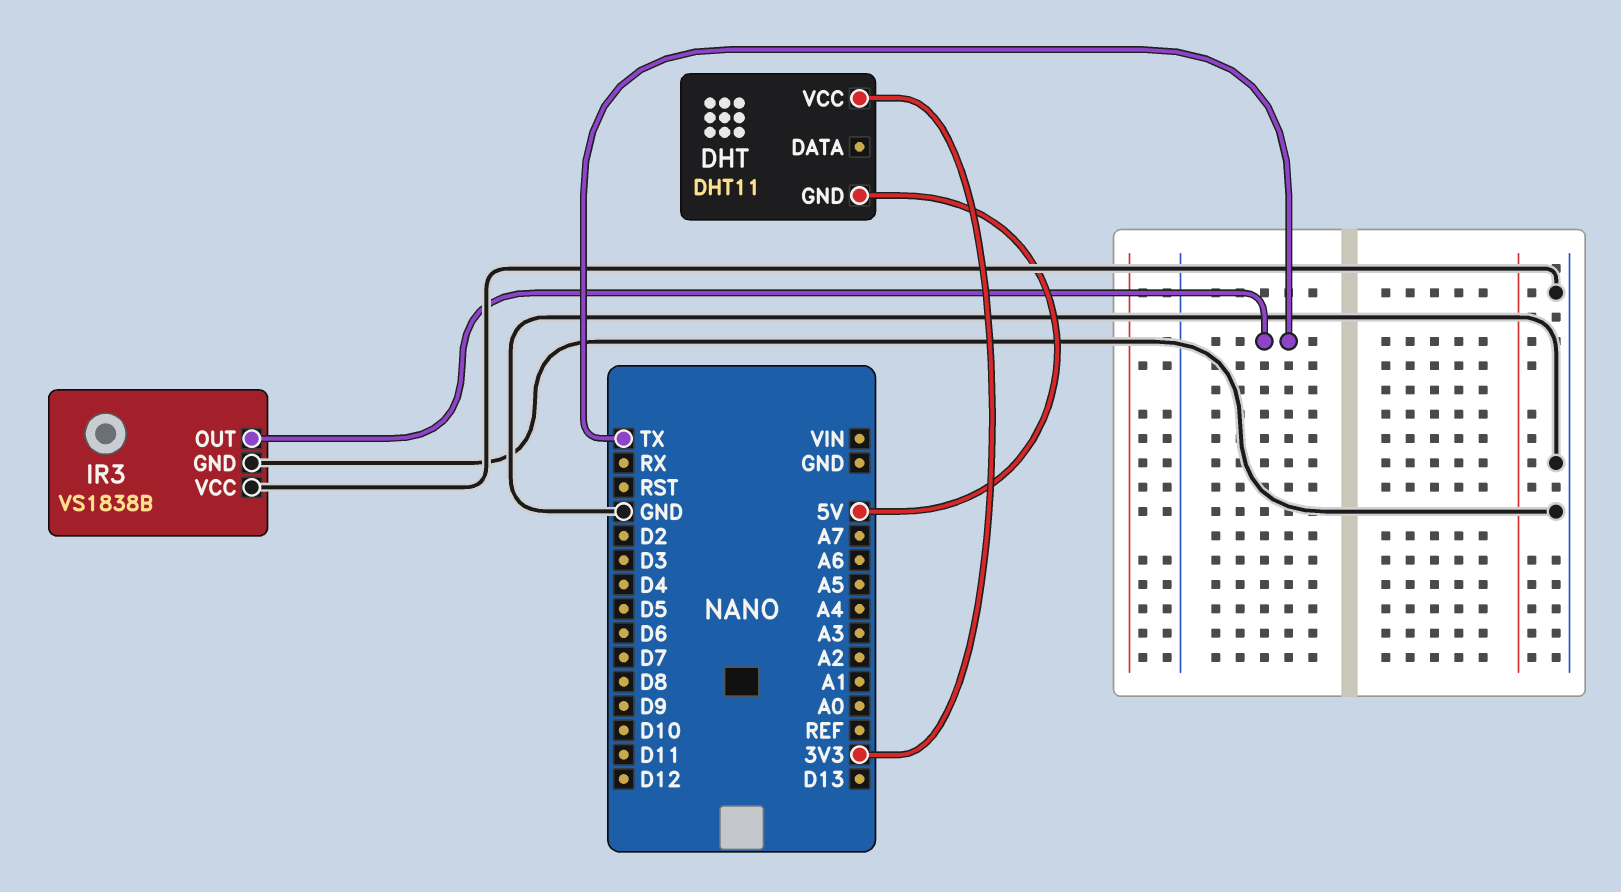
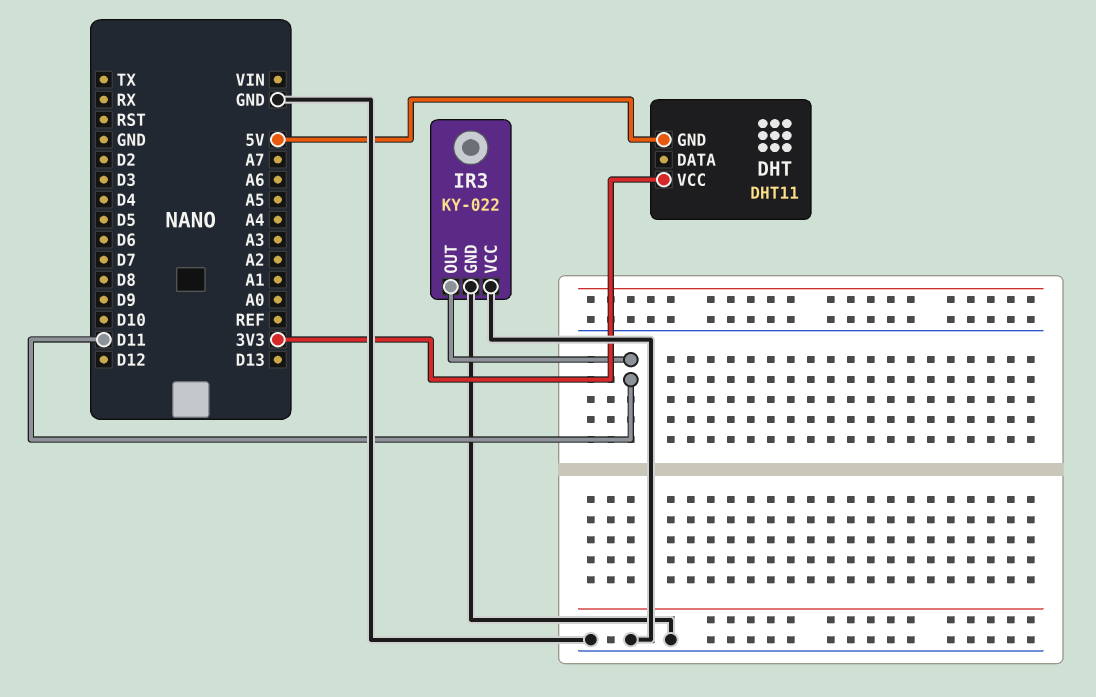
IR3: VS1838B -> KY-022
IR3 pin OUT: TX -> D11

